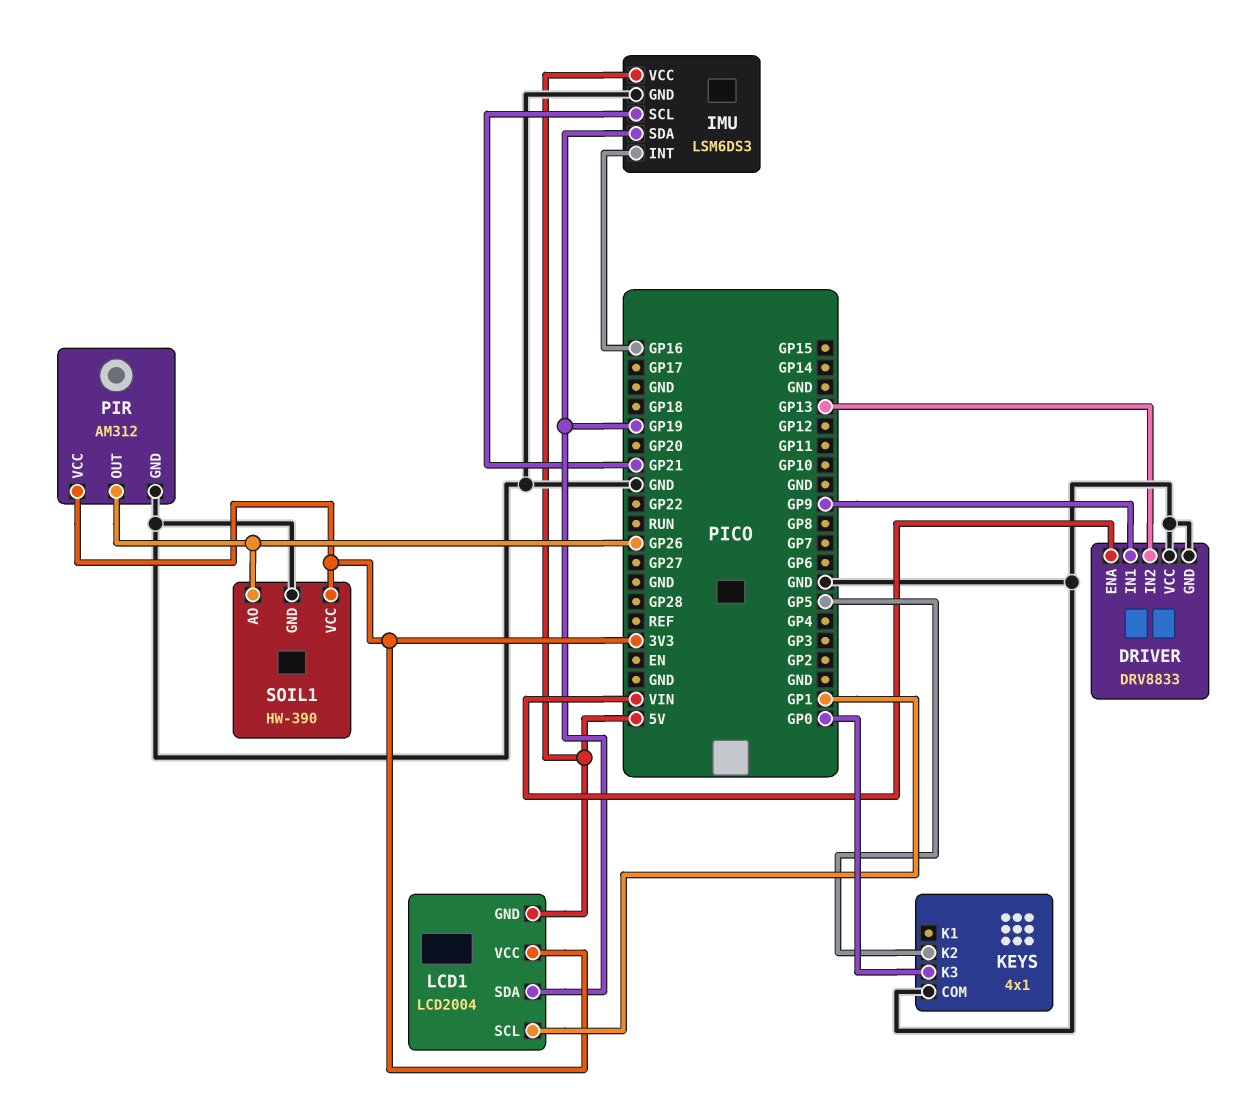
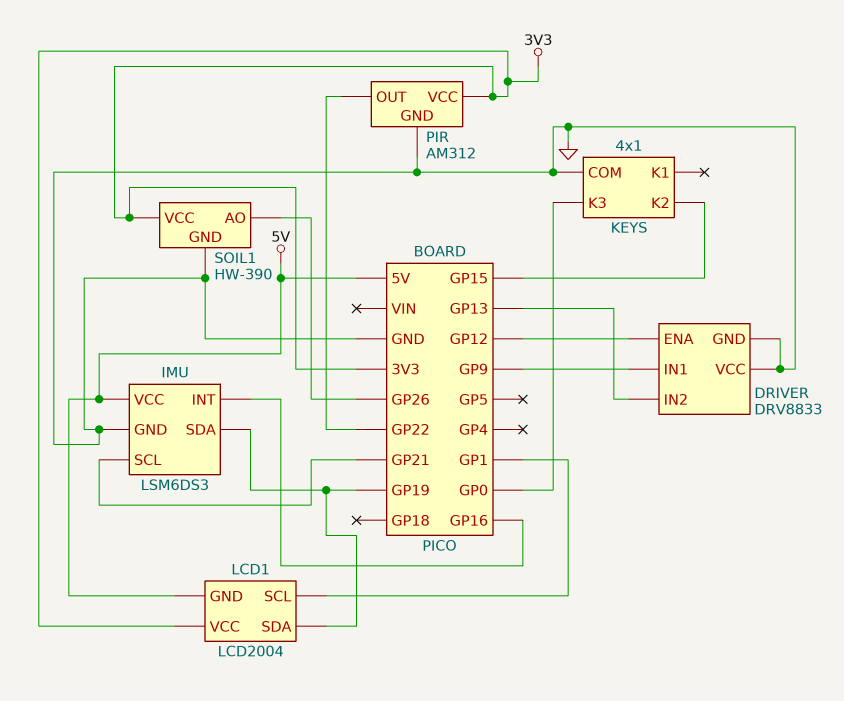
DRIVER pin ENA: VIN -> GP12
KEYS pin K2: GP5 -> GP15
PIR pin OUT: GP26 -> GP22

